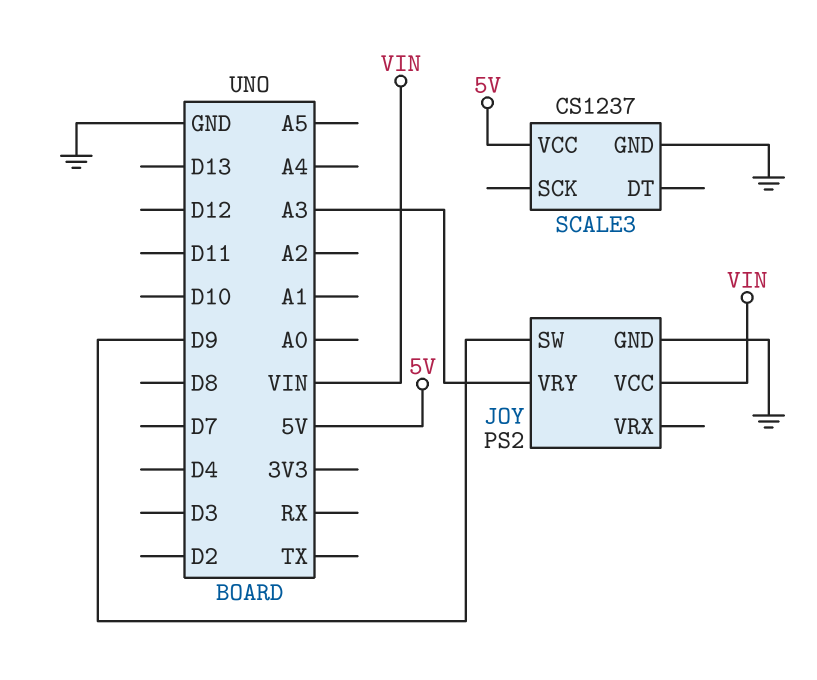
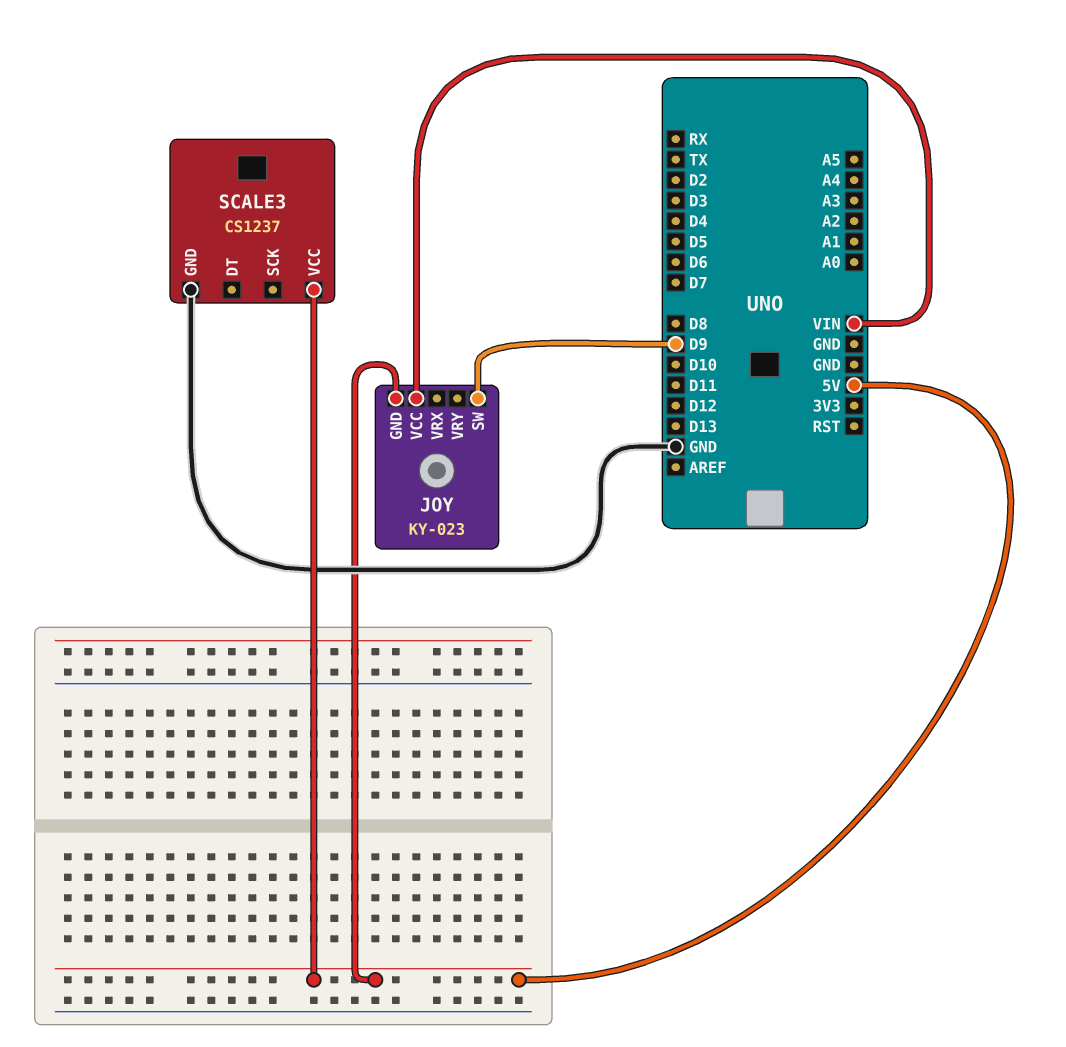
JOY: PS2 -> KY-023
JOY pin GND: GND -> 5V
JOY pin VRY: A3 -> none

